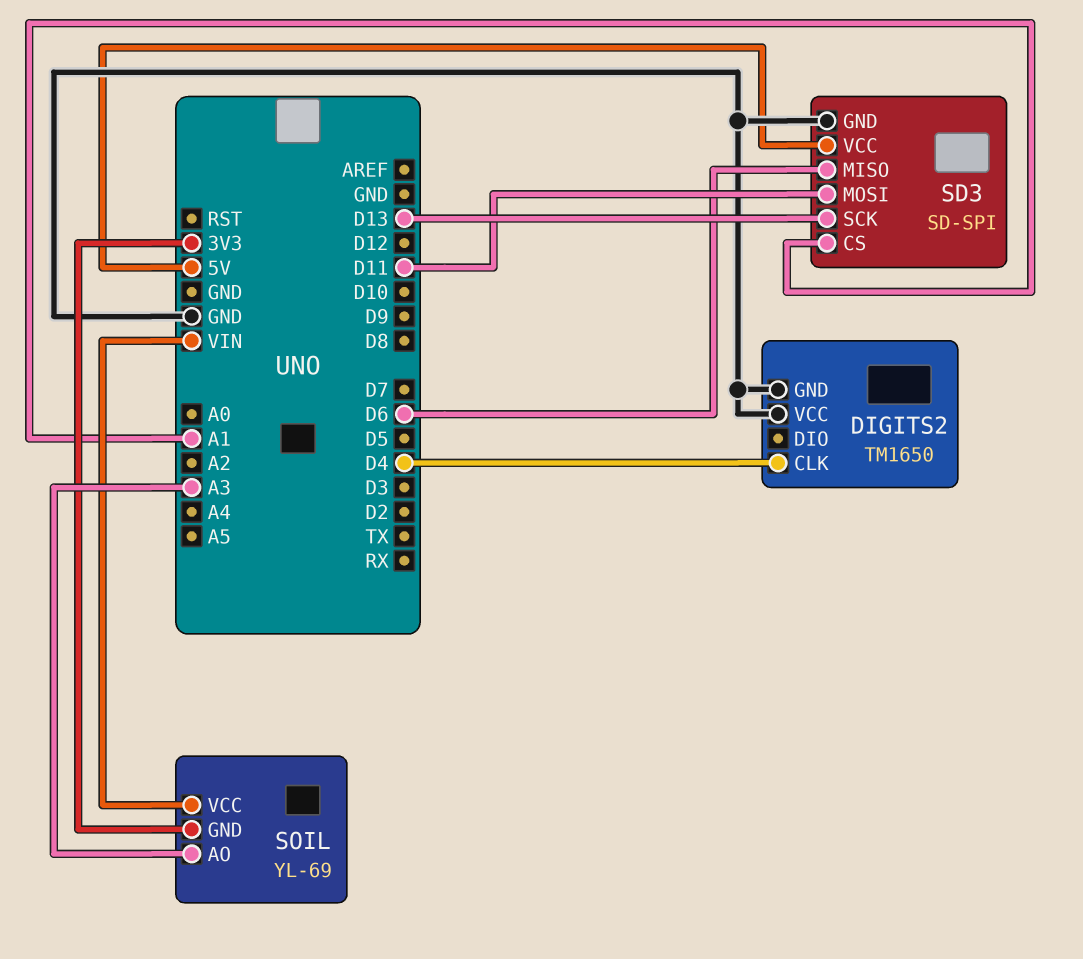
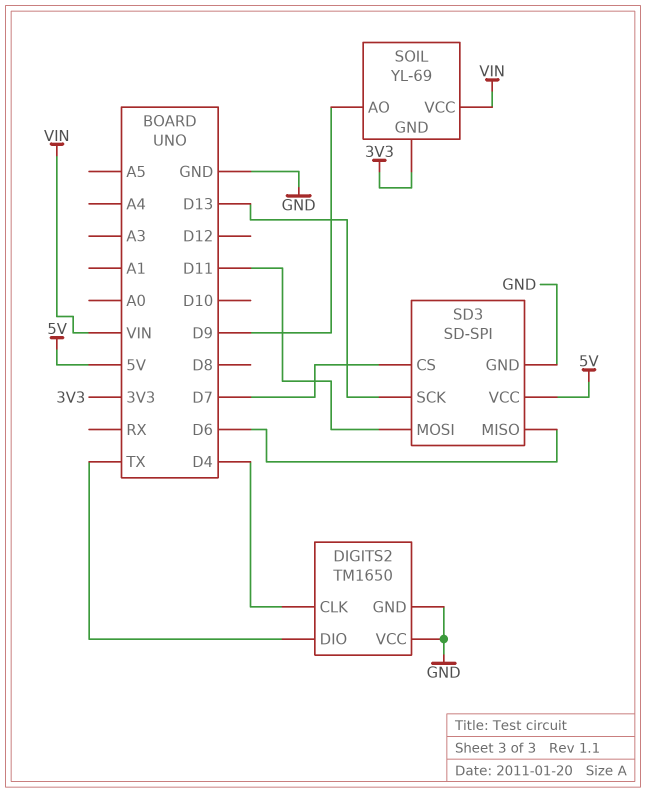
DIGITS2 pin DIO: none -> TX
SD3 pin CS: A1 -> D7
SOIL pin AO: A3 -> D9

